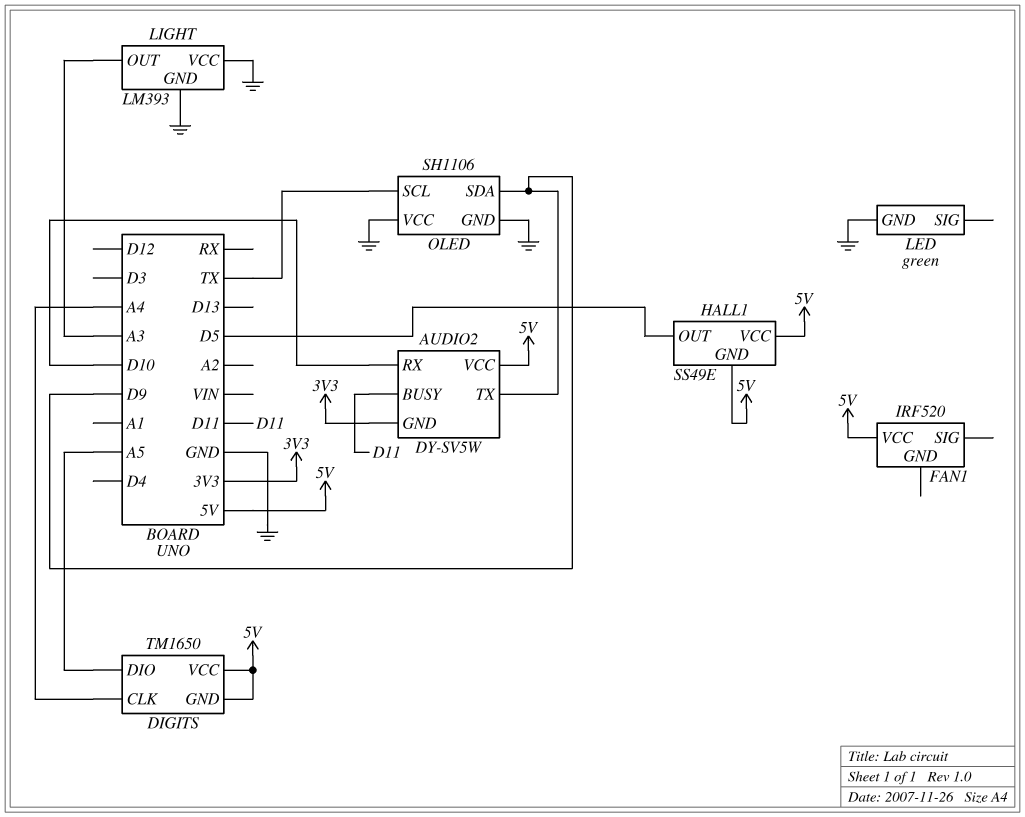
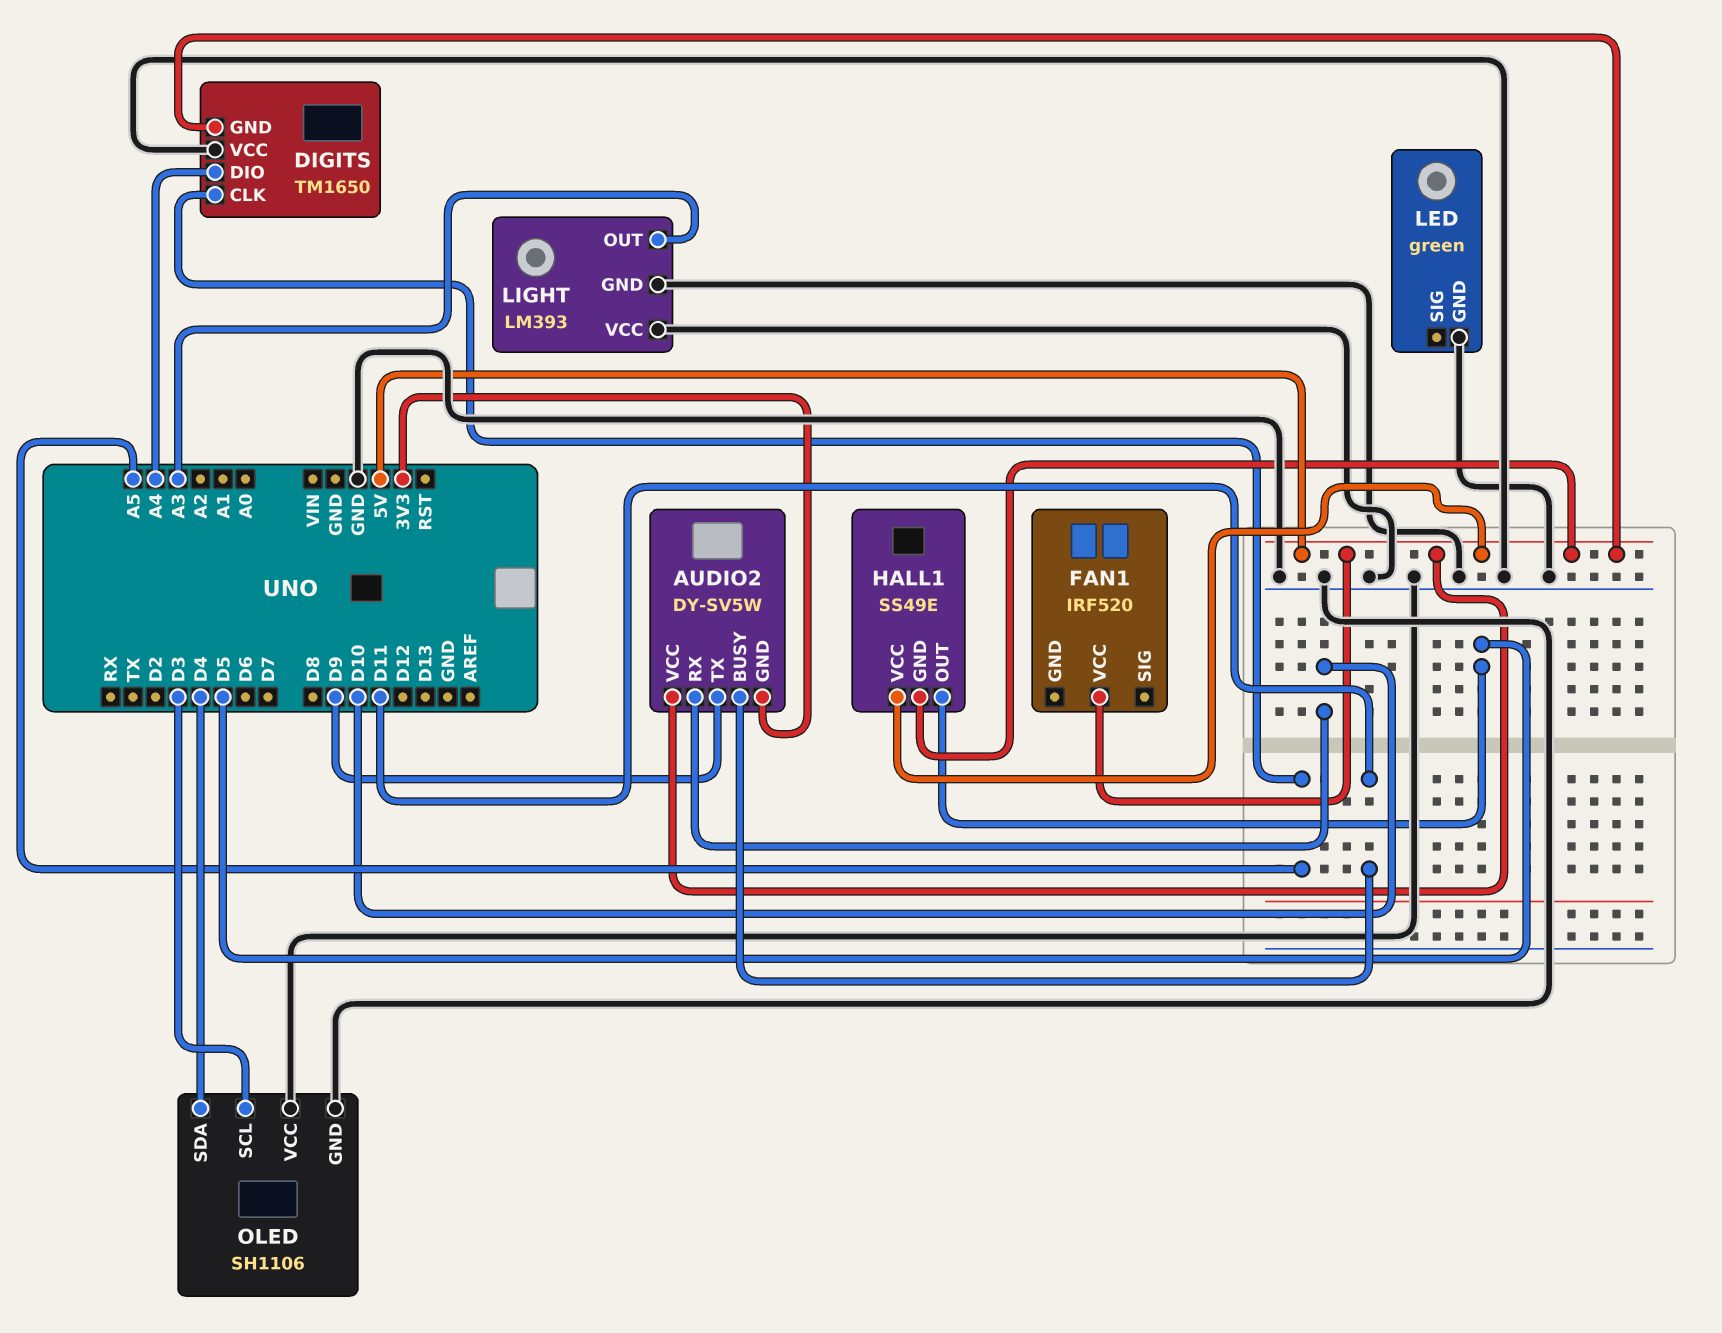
DIGITS pin CLK: A4 -> A5
DIGITS pin DIO: A5 -> A4
DIGITS pin VCC: 5V -> GND
OLED pin SCL: TX -> D3
OLED pin SDA: D9 -> D4

